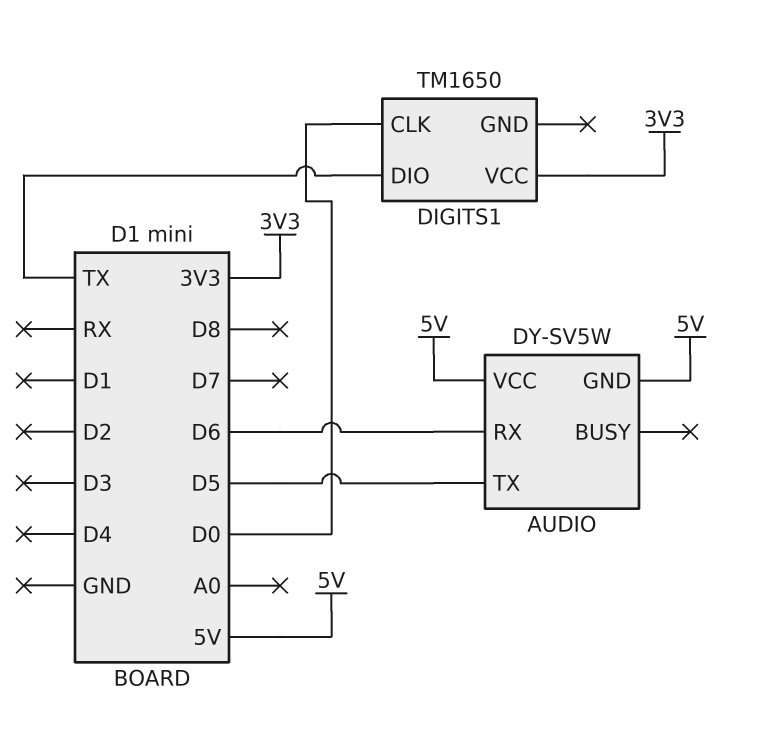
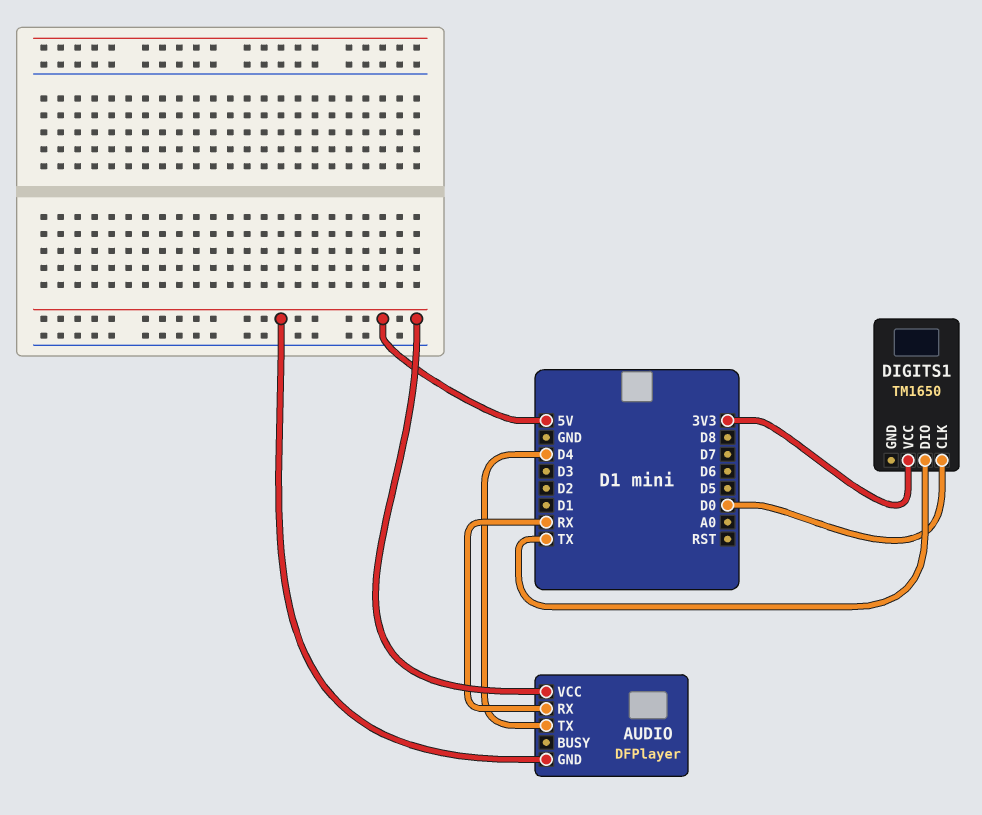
AUDIO: DY-SV5W -> DFPlayer
AUDIO pin RX: D6 -> RX
AUDIO pin TX: D5 -> D4

